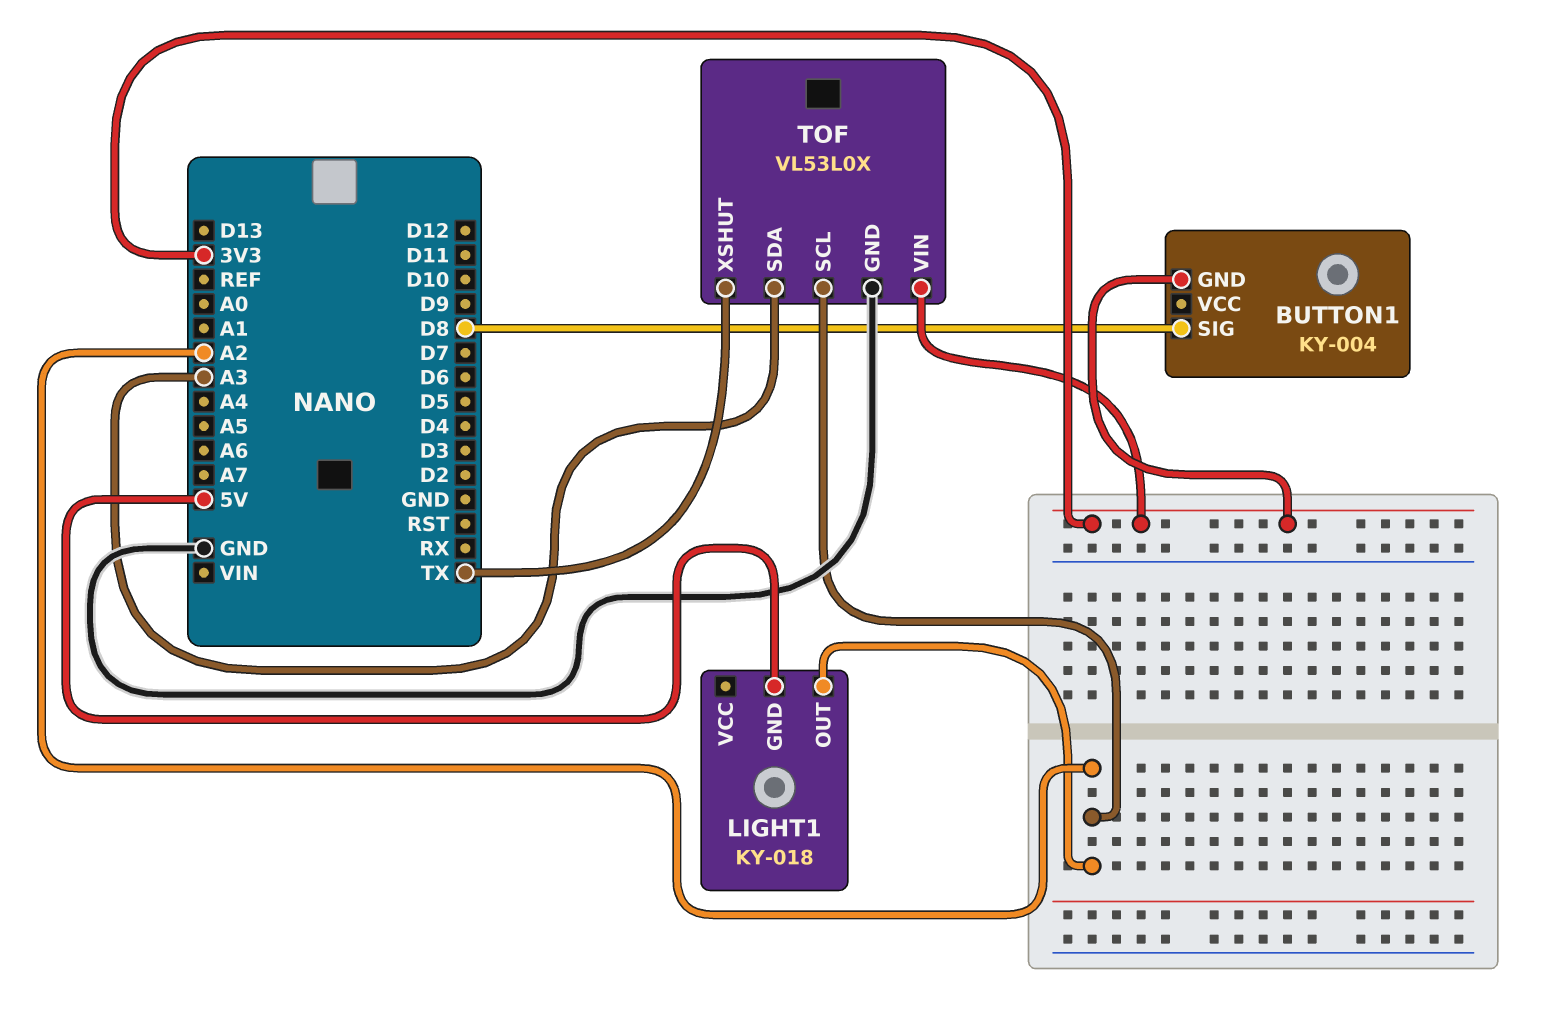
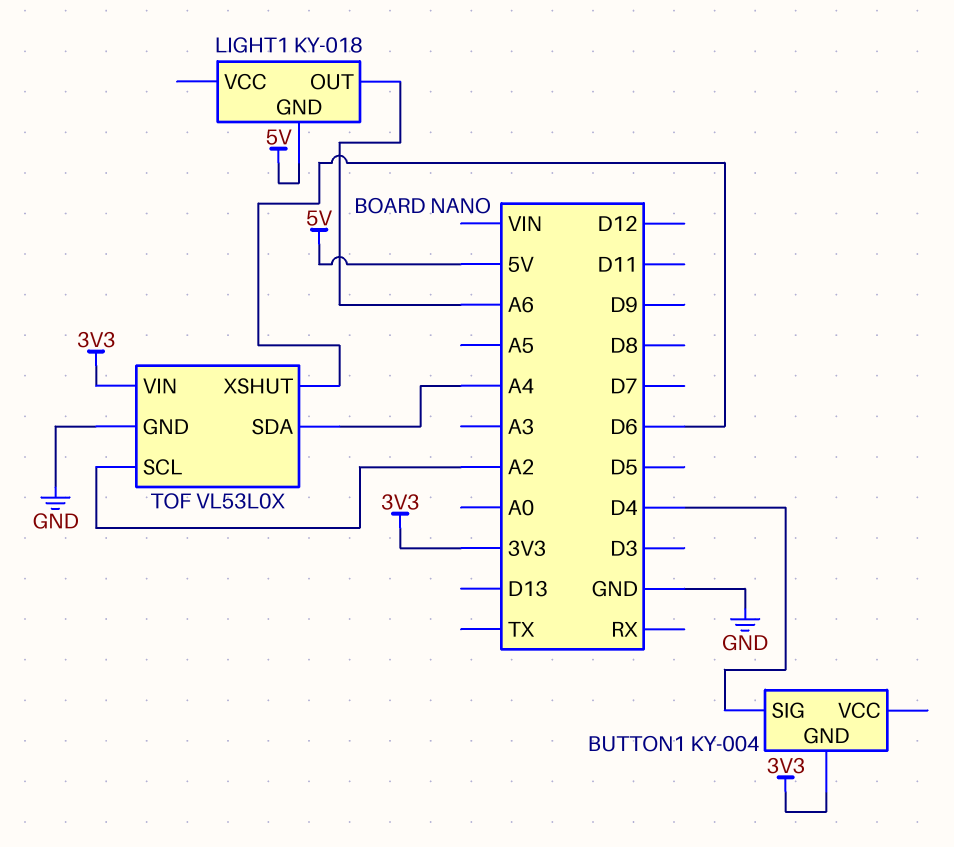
BUTTON1 pin SIG: D8 -> D4
LIGHT1 pin OUT: A2 -> A6
TOF pin SDA: A3 -> A4
TOF pin XSHUT: TX -> D6

